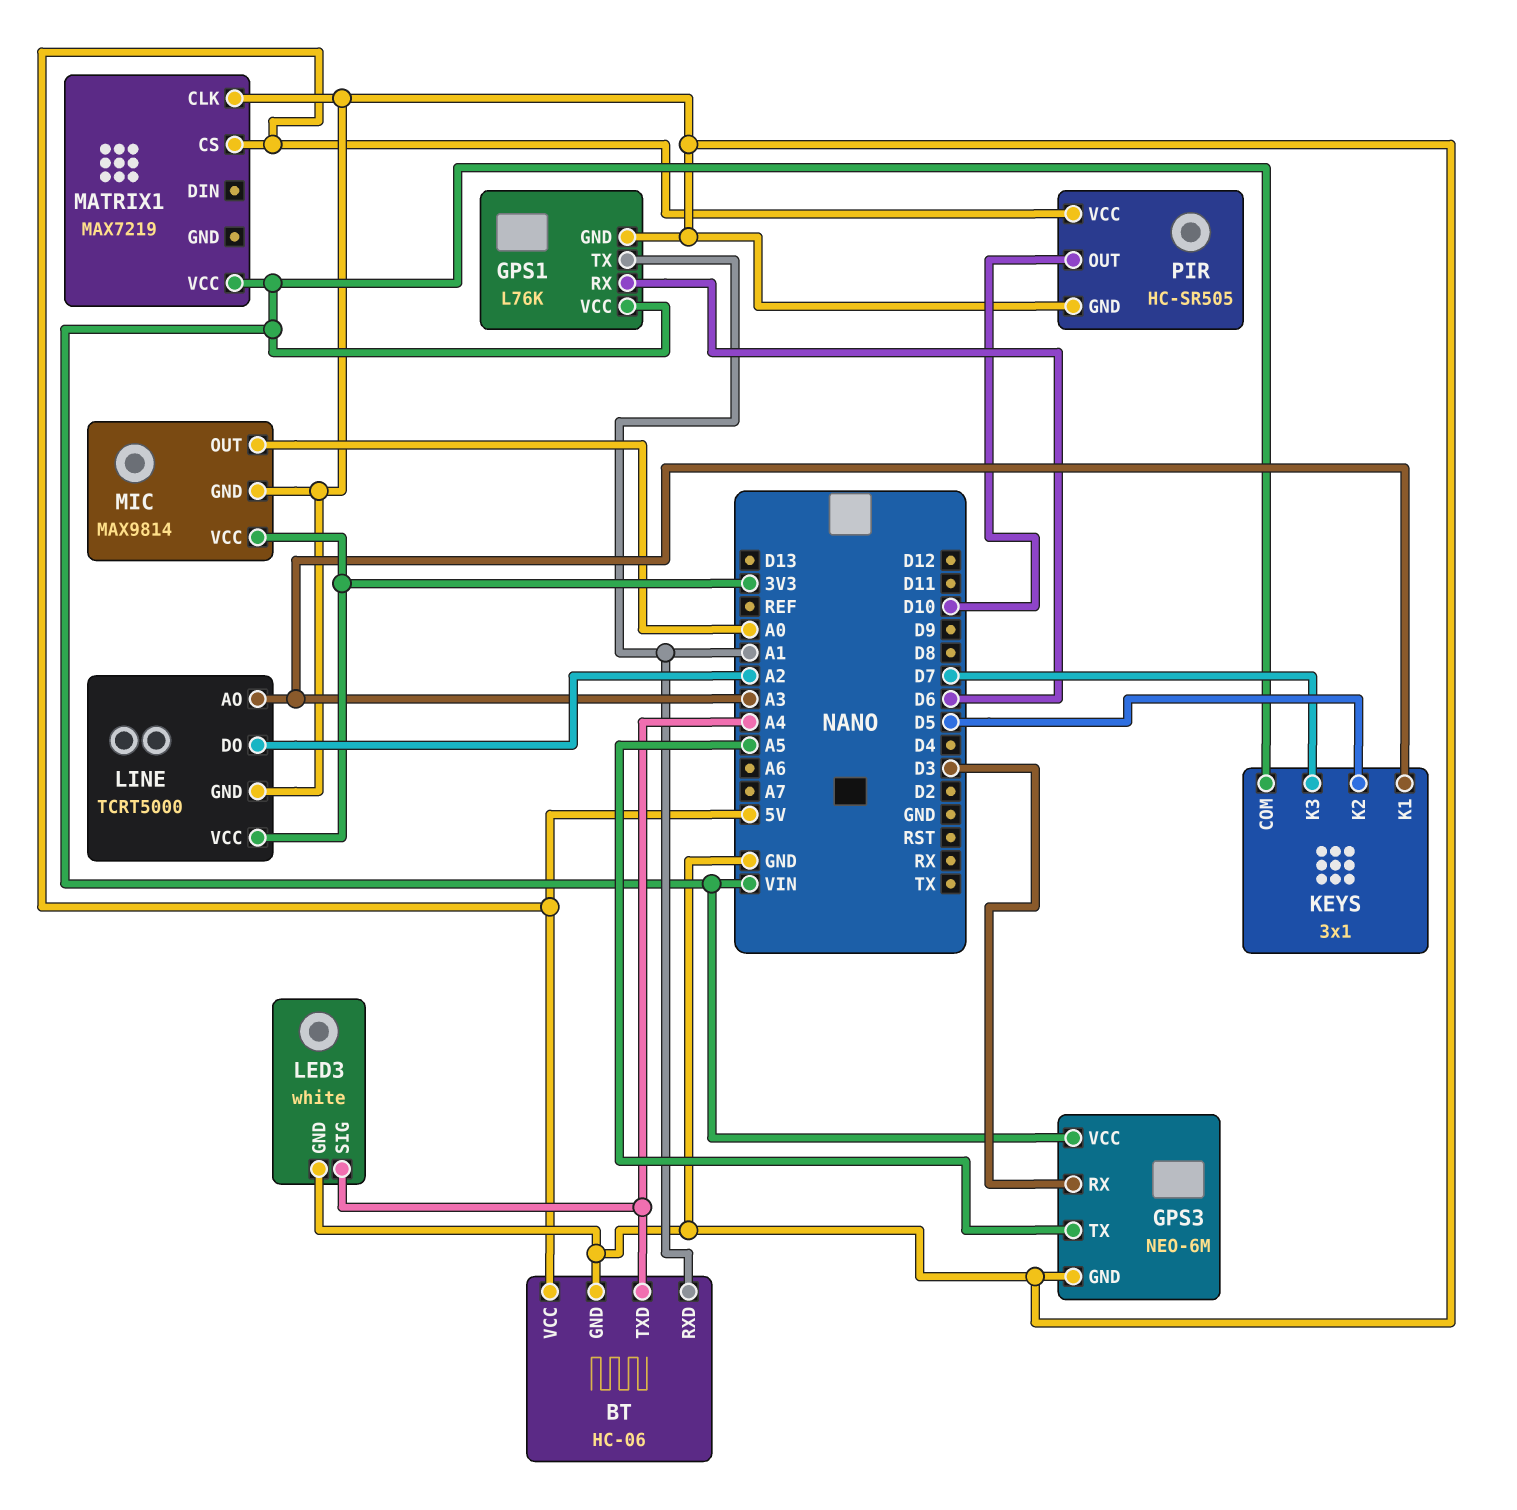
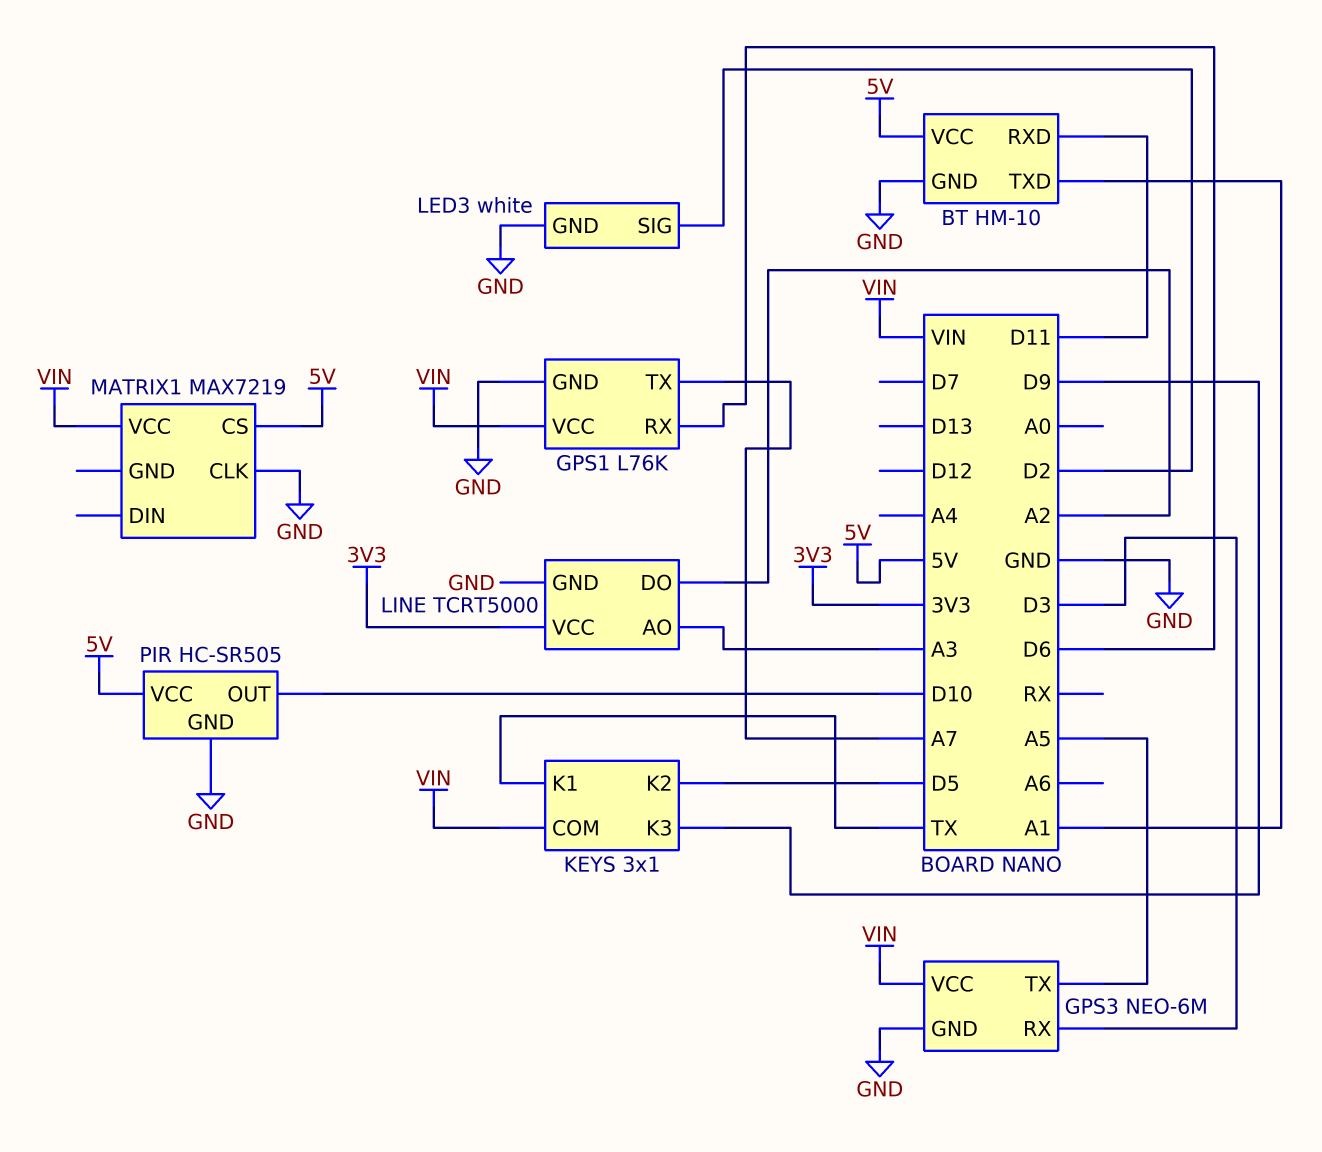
BT: HC-06 -> HM-10
BT pin RXD: A1 -> D11
BT pin TXD: A4 -> A1
GPS1 pin TX: A1 -> A7
KEYS pin K1: A3 -> TX
KEYS pin K3: D7 -> D9
LED3 pin SIG: A4 -> D2
MIC: MAX9814 -> none
MIC pin GND: GND -> none
MIC pin OUT: A0 -> none
MIC pin VCC: 3V3 -> none

